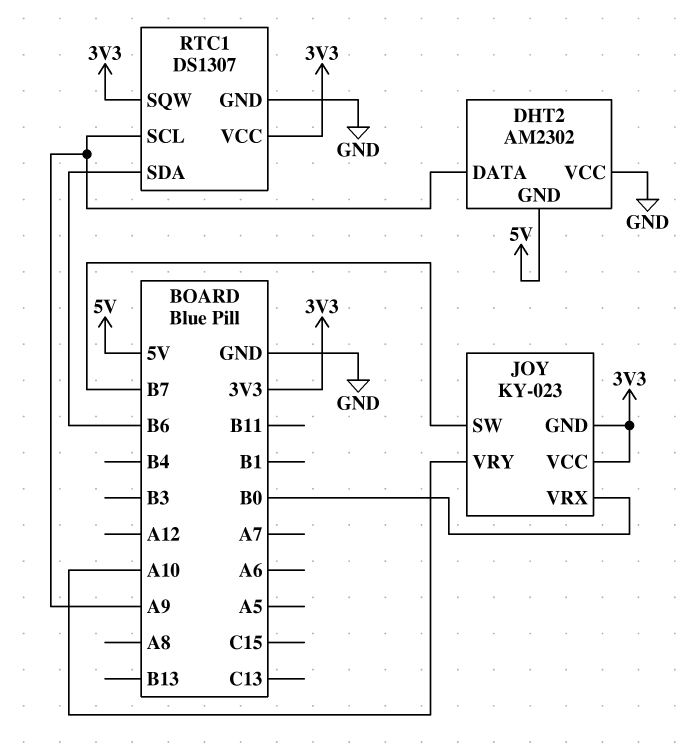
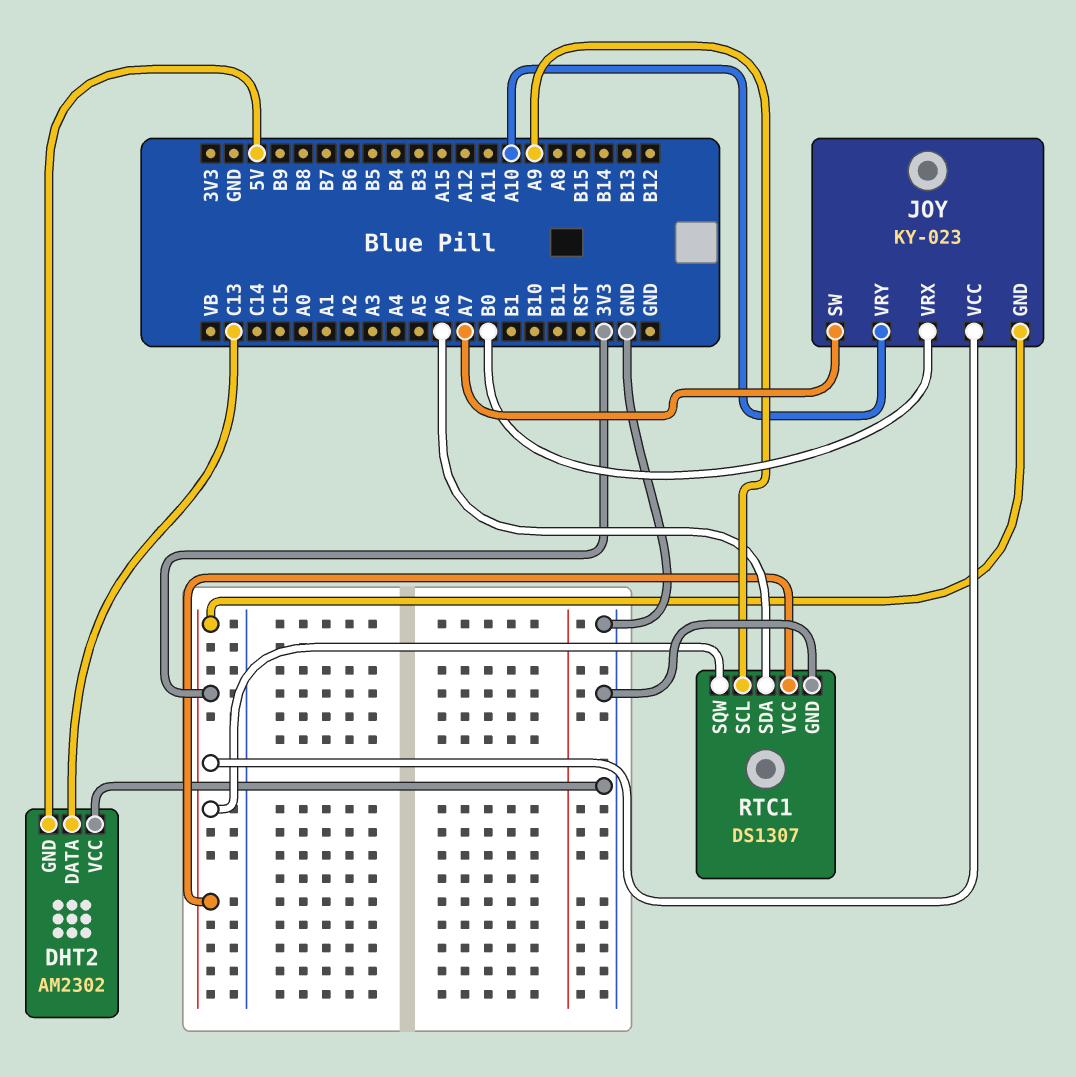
DHT2 pin DATA: A9 -> C13
JOY pin SW: B7 -> A7
RTC1 pin SDA: B6 -> A6

